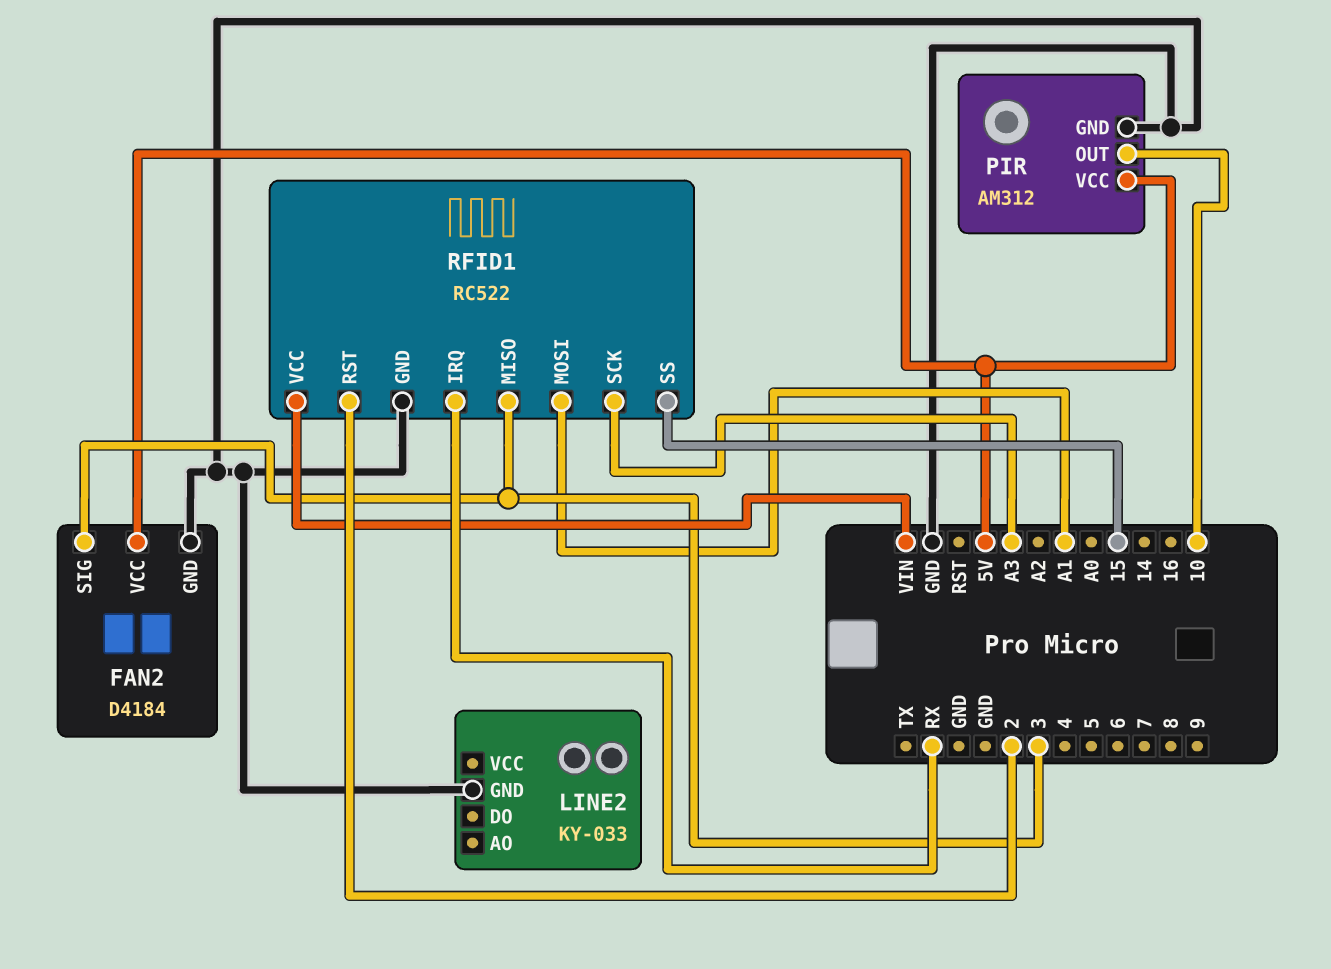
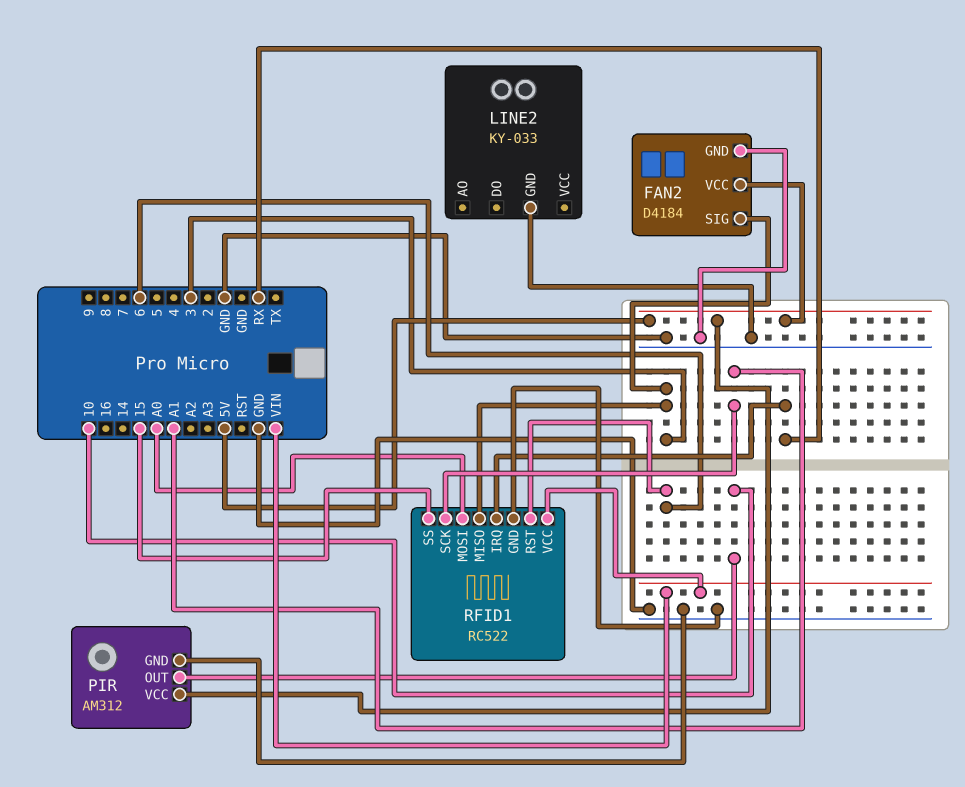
RFID1 pin MOSI: A1 -> A0
RFID1 pin RST: 2 -> 6
RFID1 pin SCK: A3 -> A1

